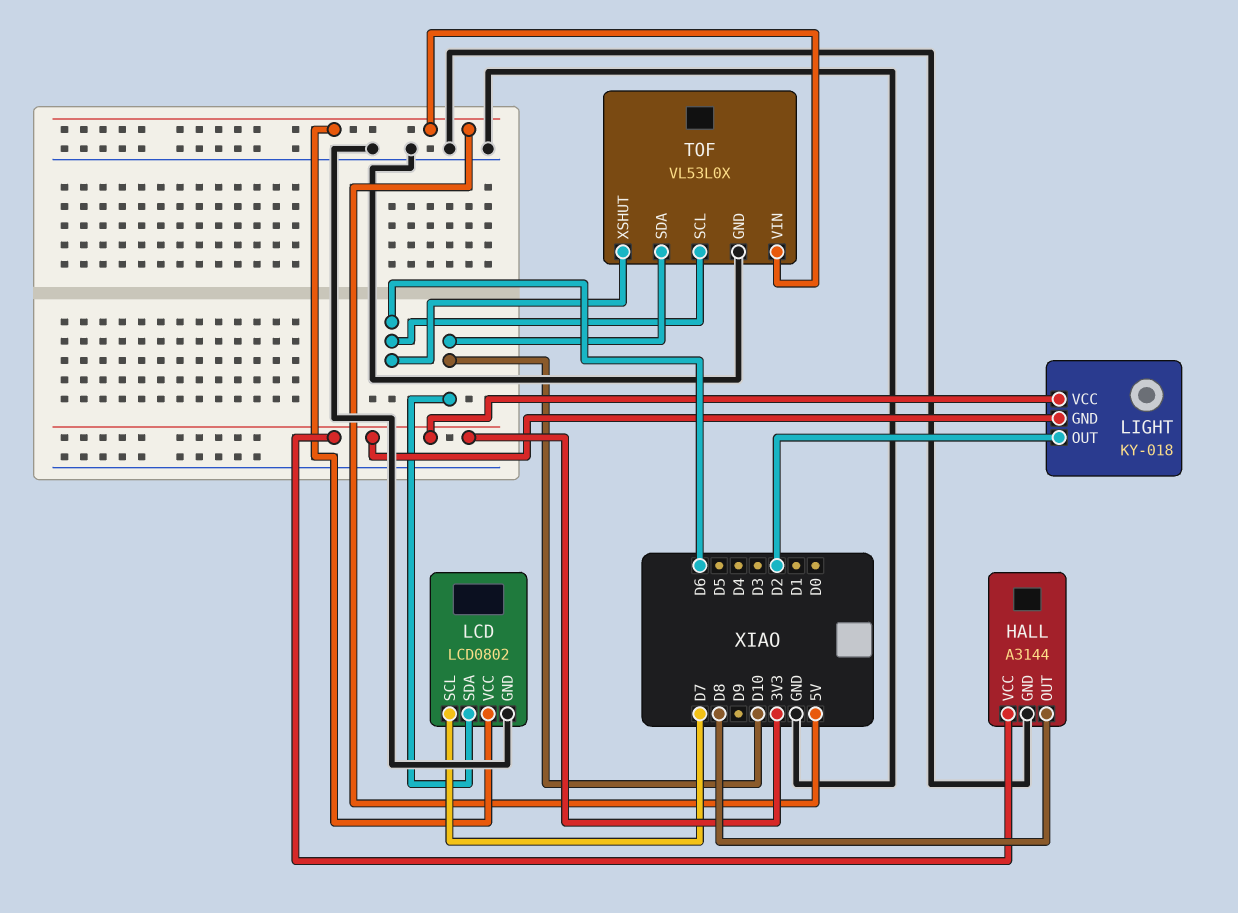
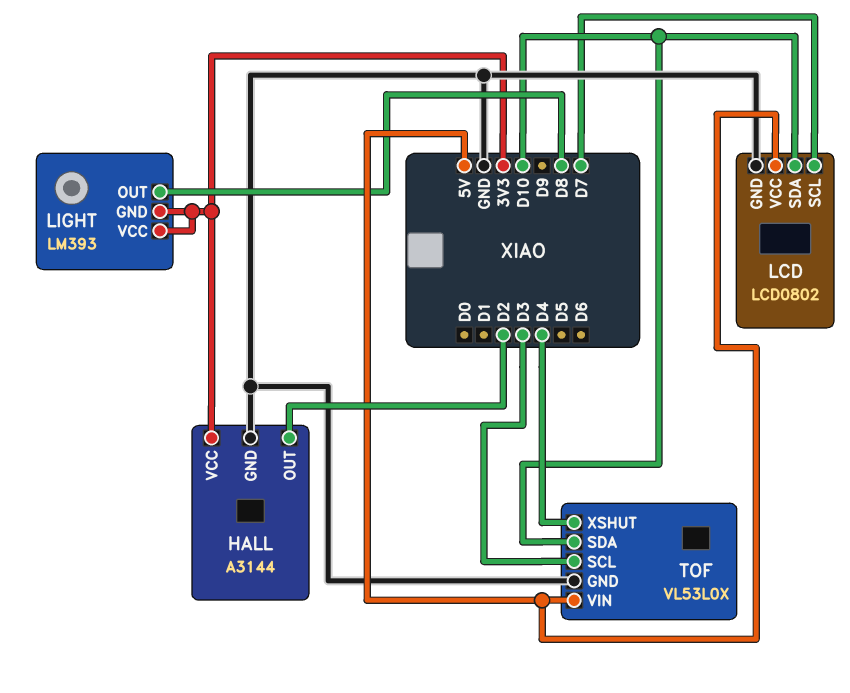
HALL pin OUT: D8 -> D2
LIGHT: KY-018 -> LM393
LIGHT pin OUT: D2 -> D8
TOF pin SCL: D6 -> D3
TOF pin XSHUT: D6 -> D4

